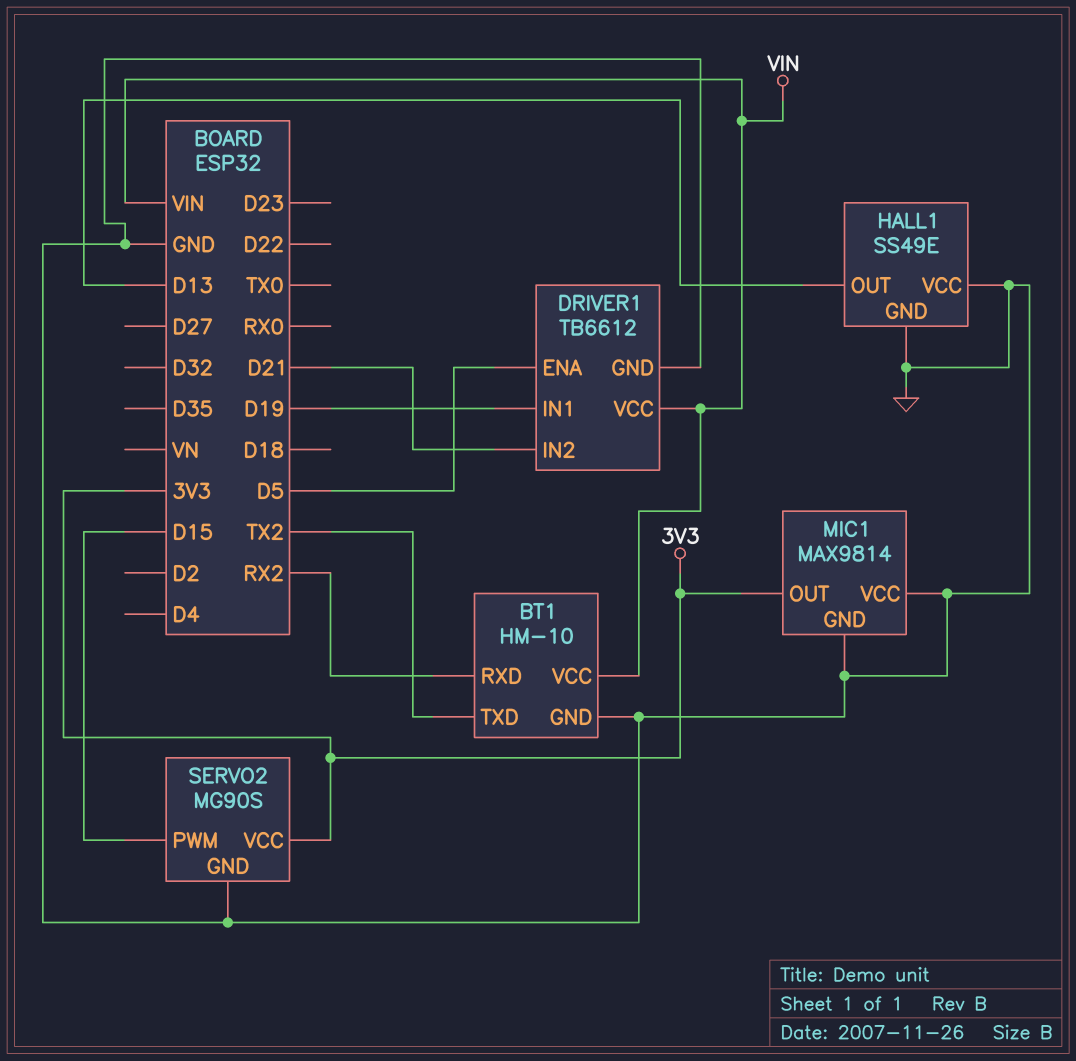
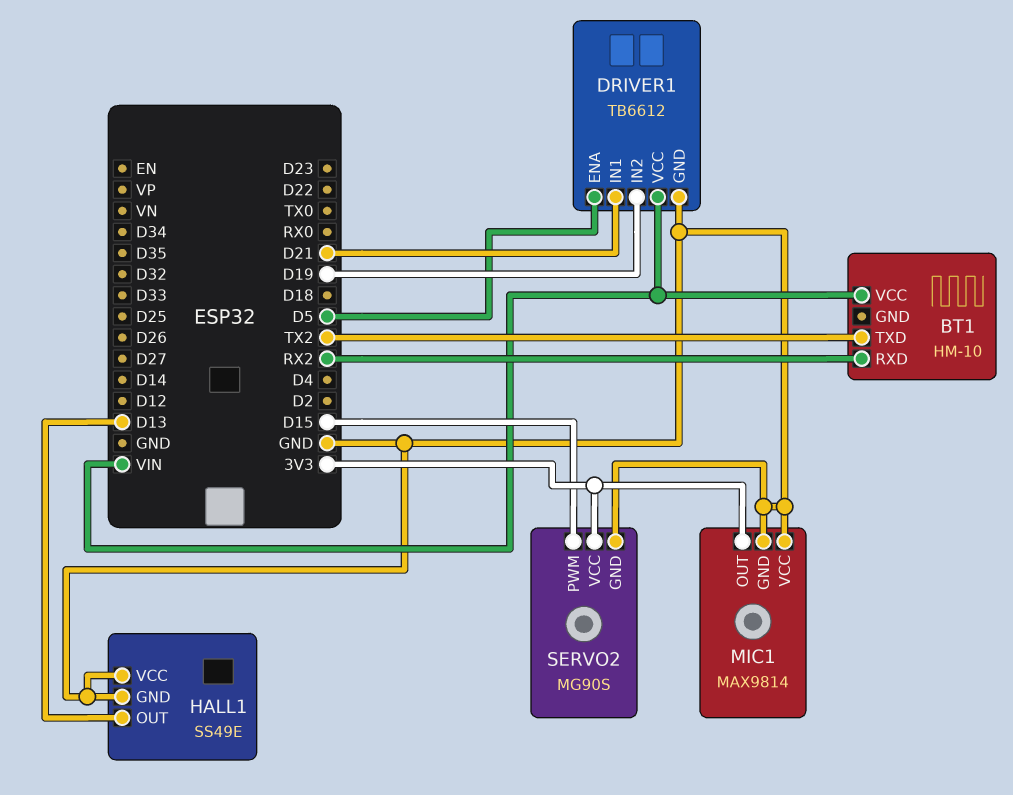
BT1 pin GND: GND -> none
DRIVER1 pin IN1: D19 -> D21
DRIVER1 pin IN2: D21 -> D19

